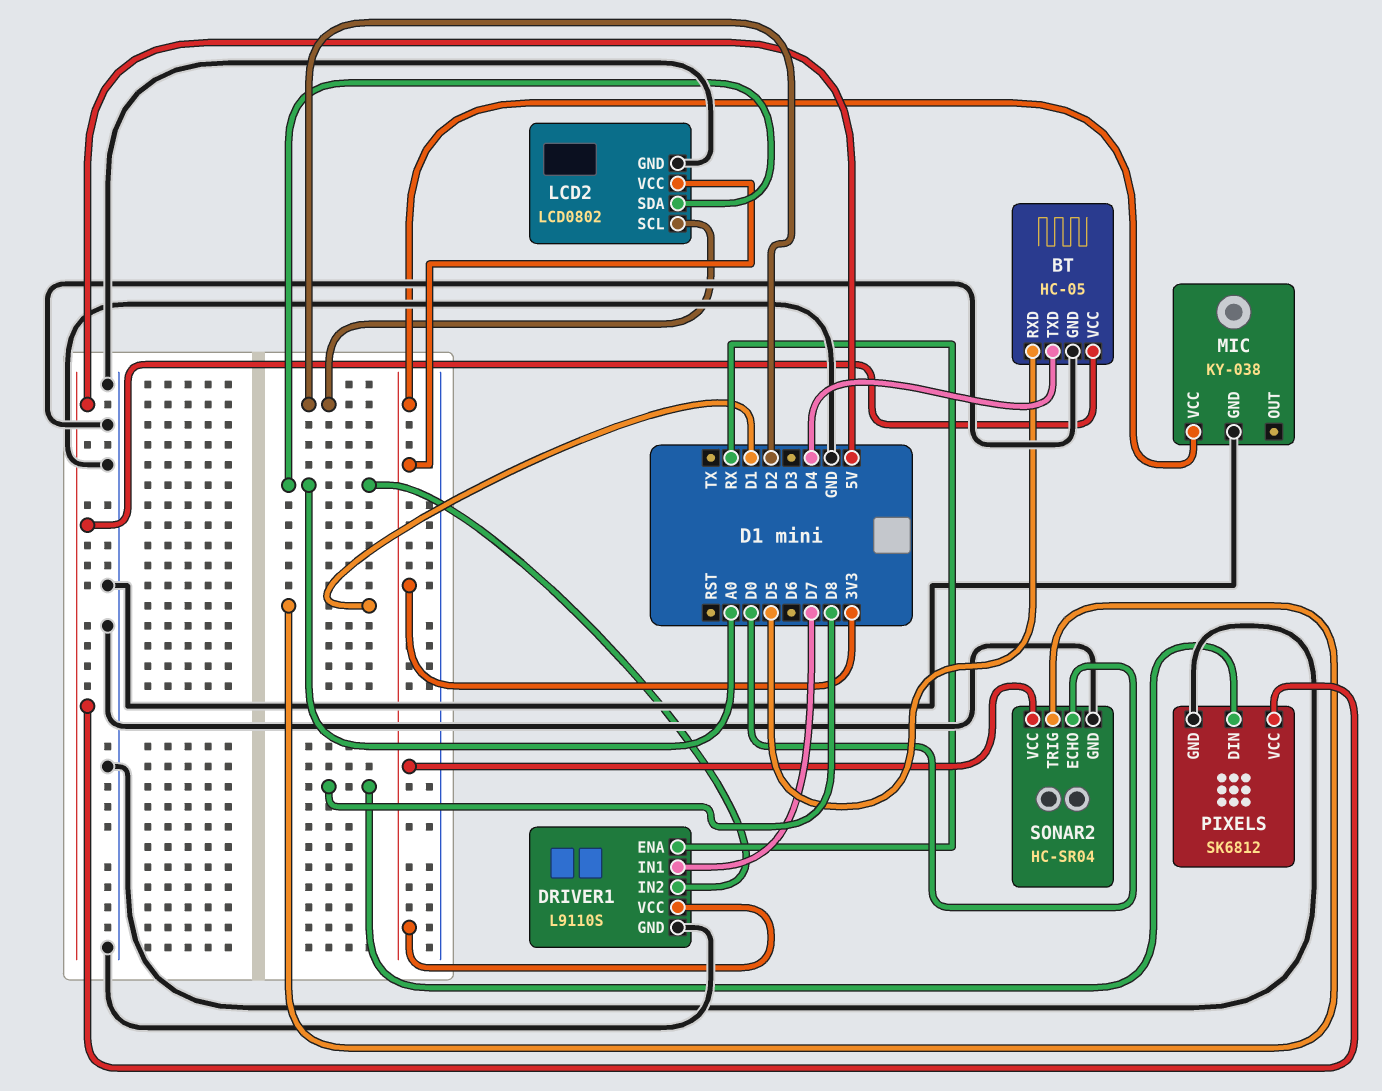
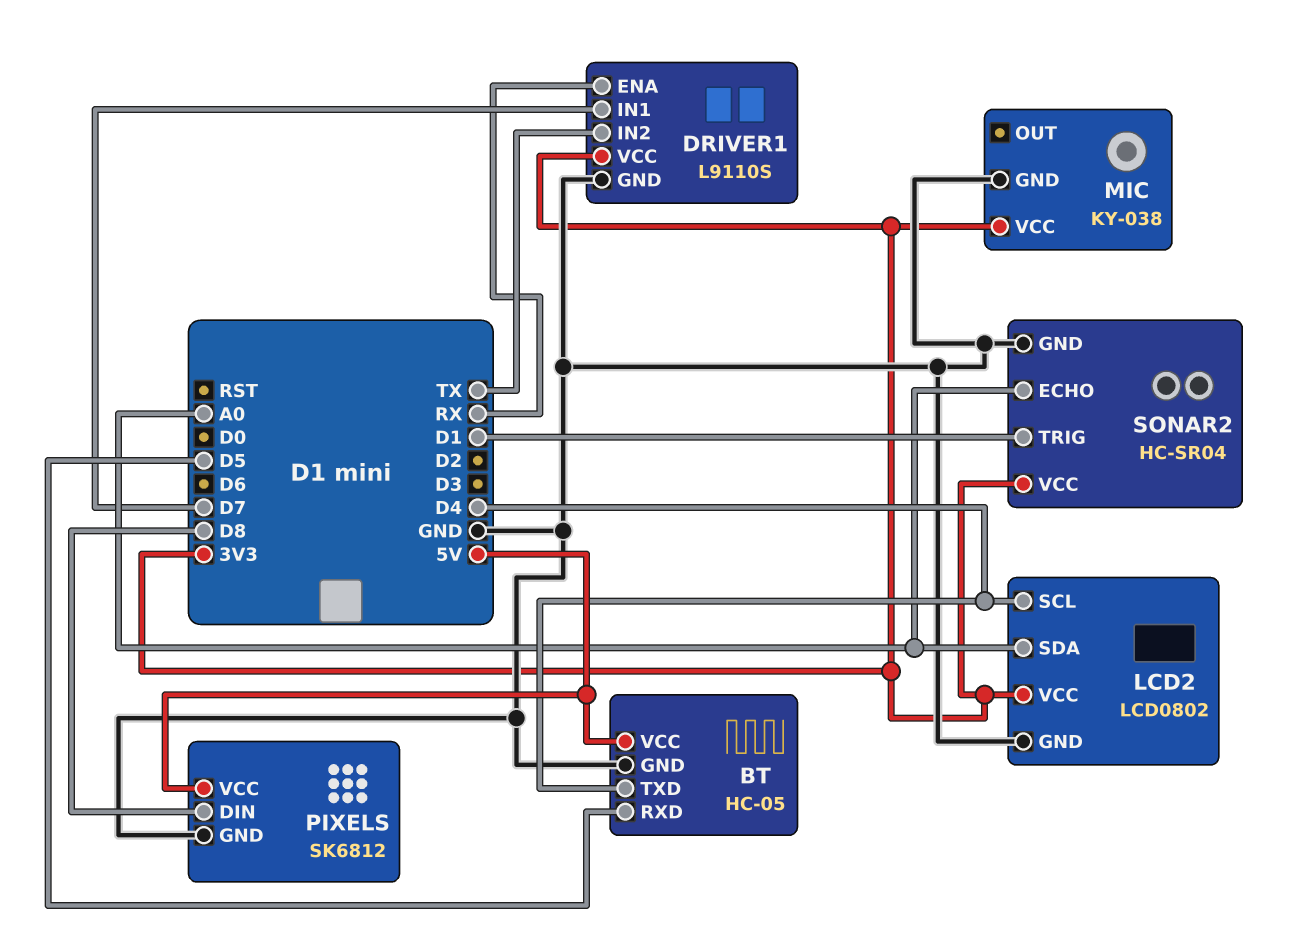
DRIVER1 pin IN2: A0 -> TX
LCD2 pin SCL: D2 -> D4
SONAR2 pin ECHO: D0 -> A0

